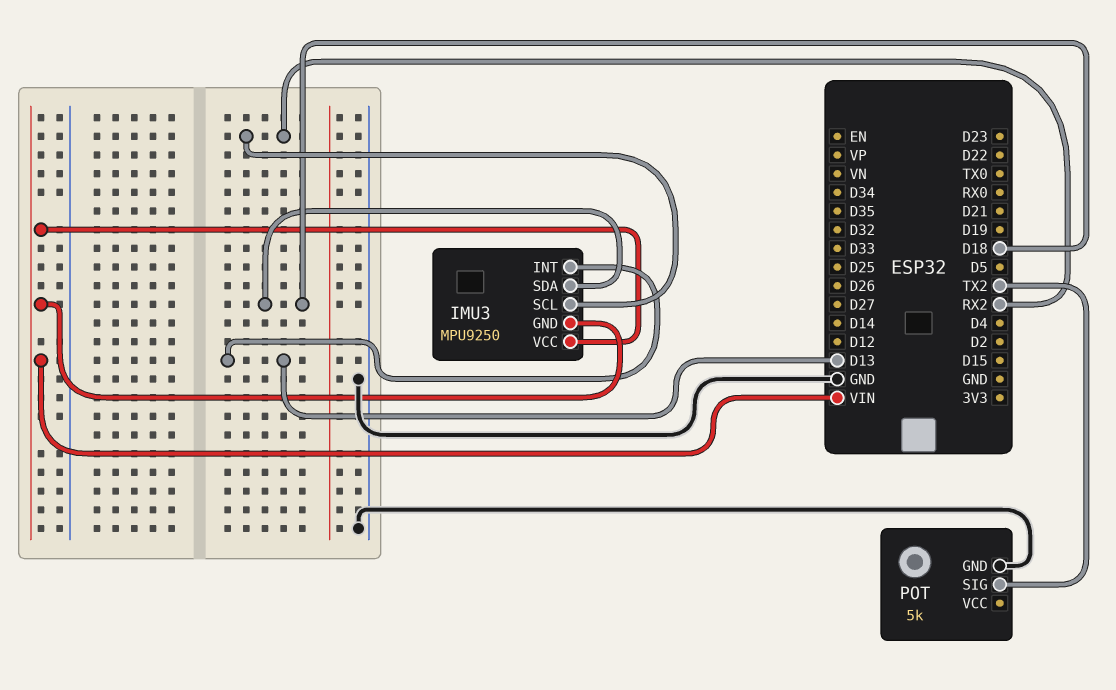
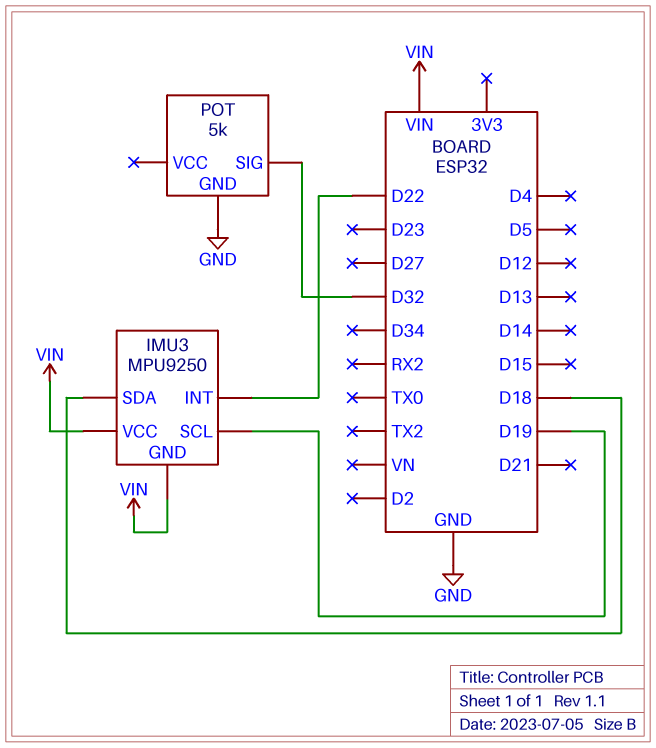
IMU3 pin INT: D13 -> D22
IMU3 pin SCL: RX2 -> D19
POT pin SIG: TX2 -> D32

